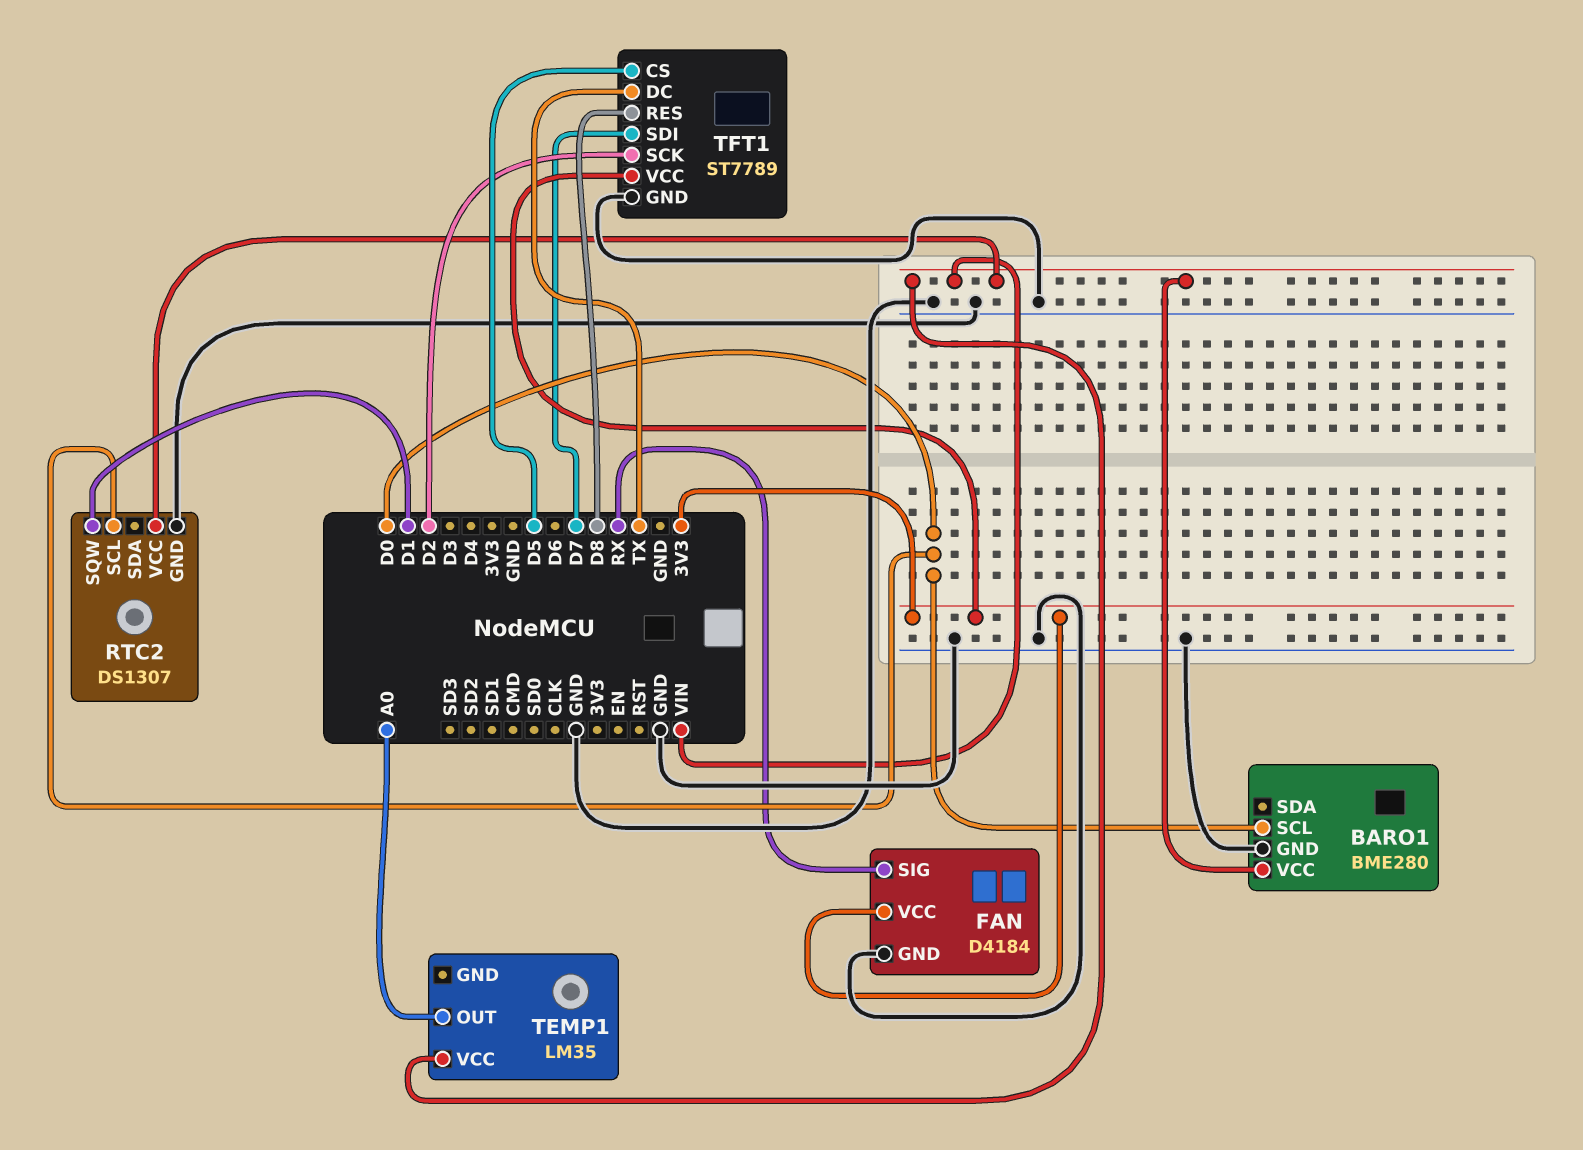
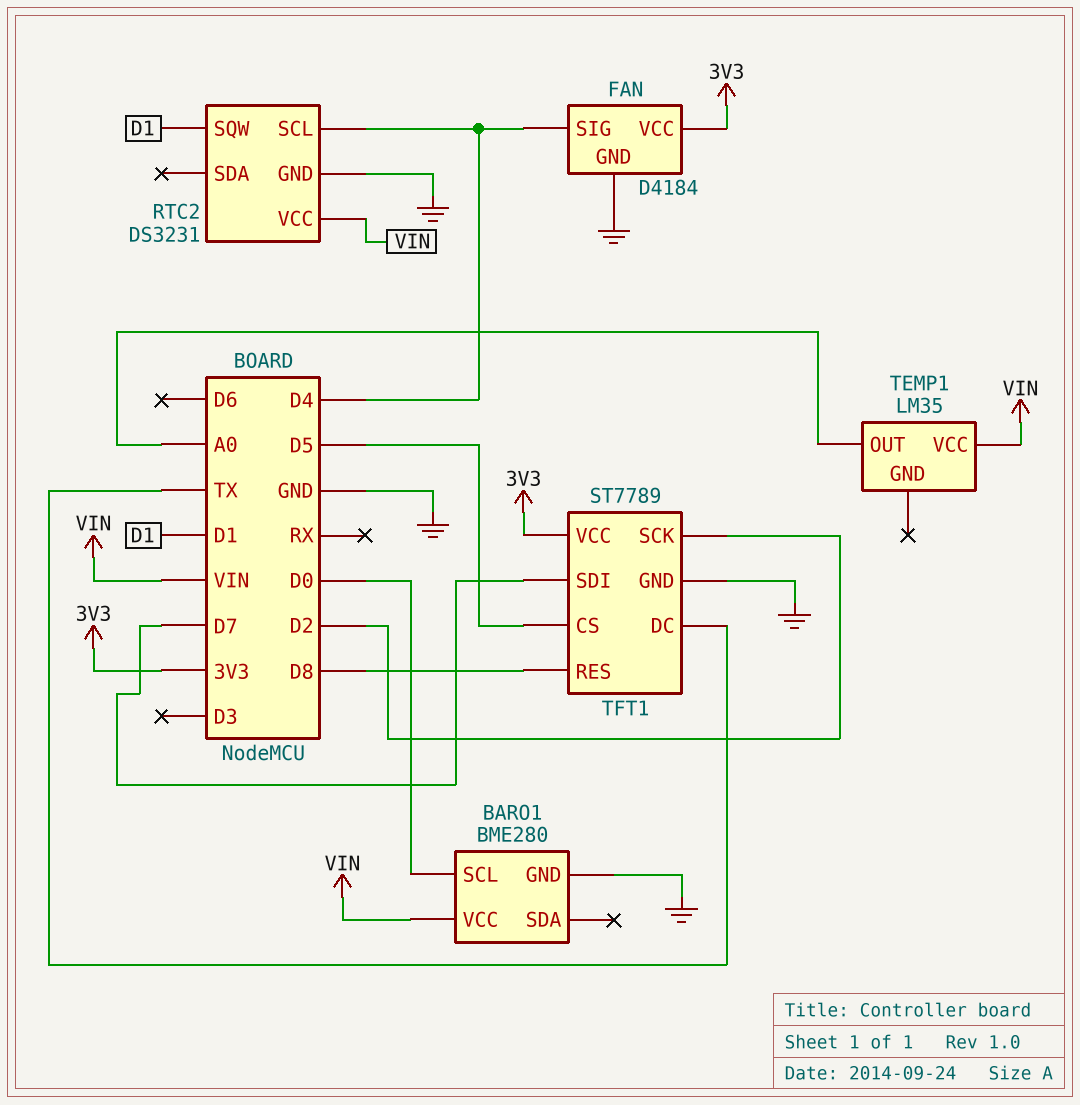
FAN pin SIG: RX -> D4
RTC2: DS1307 -> DS3231
RTC2 pin SCL: D0 -> D4

